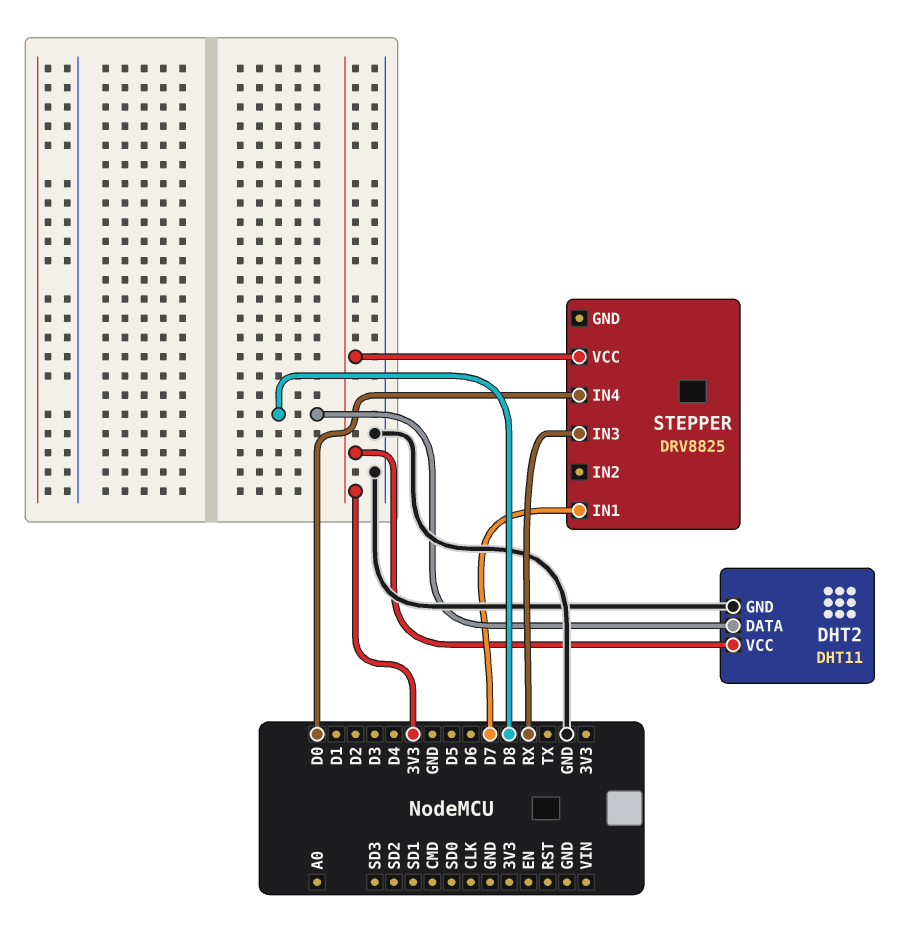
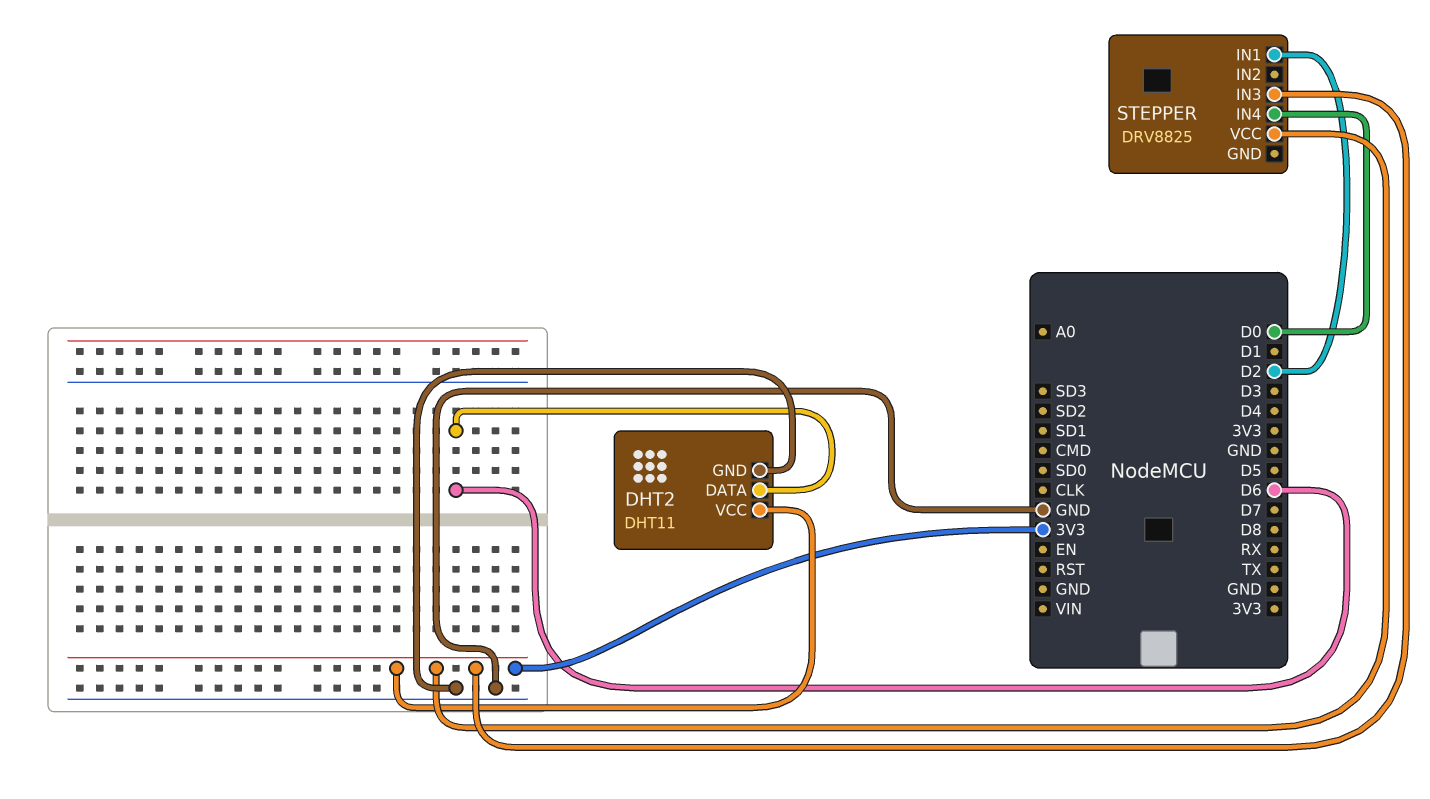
DHT2 pin DATA: D8 -> D6
STEPPER pin IN1: D7 -> D2
STEPPER pin IN3: RX -> 3V3

